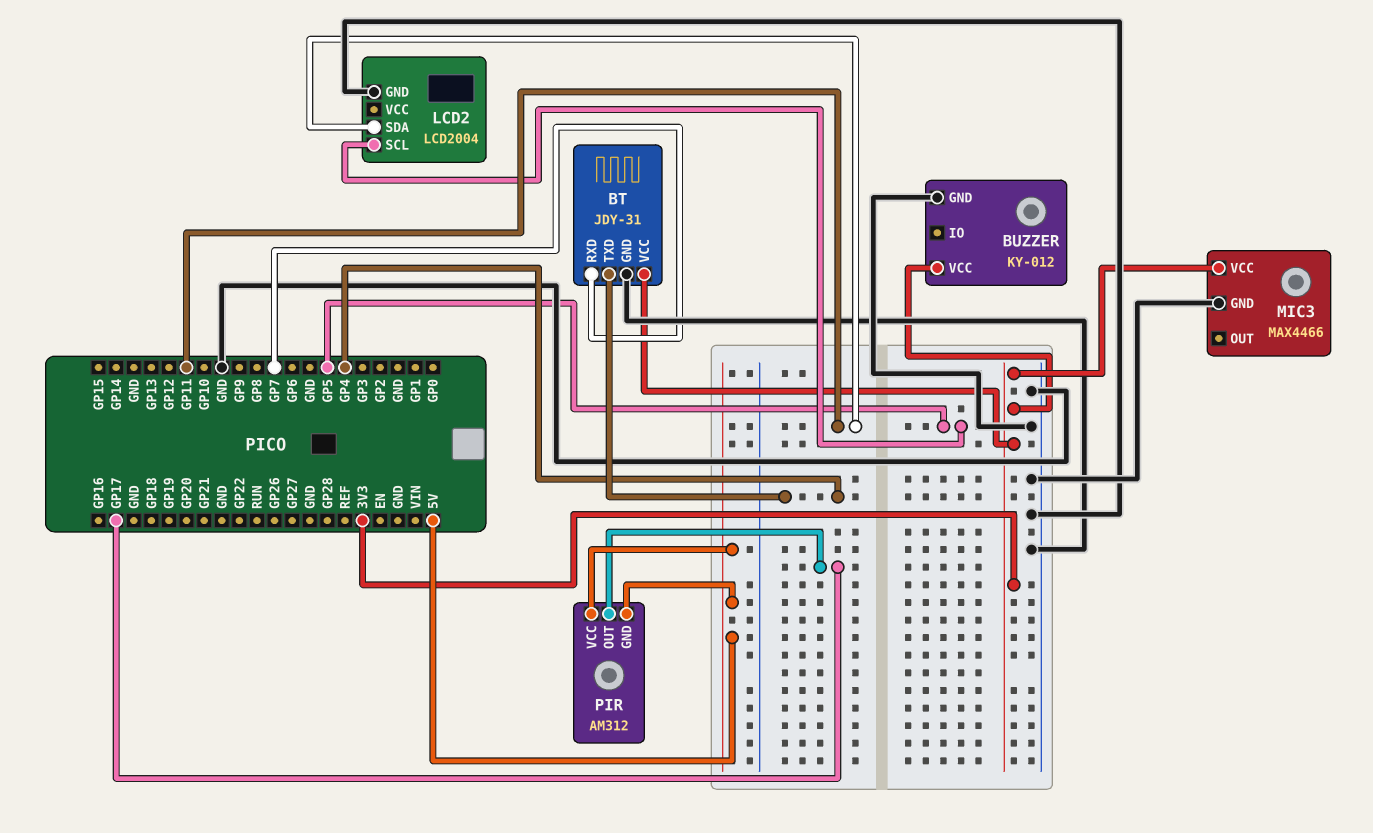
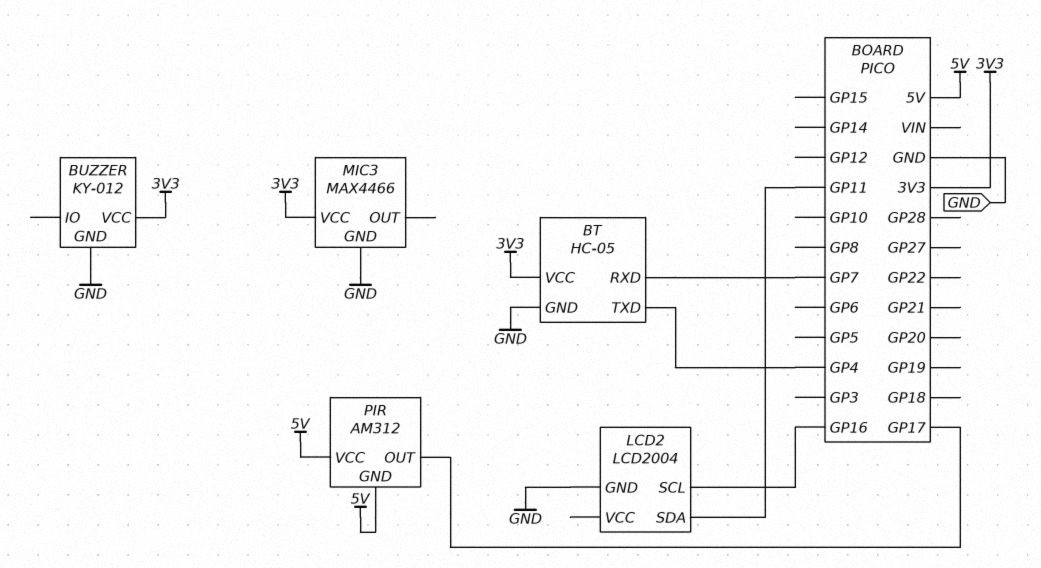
BT: JDY-31 -> HC-05
LCD2 pin SCL: GP5 -> GP16

